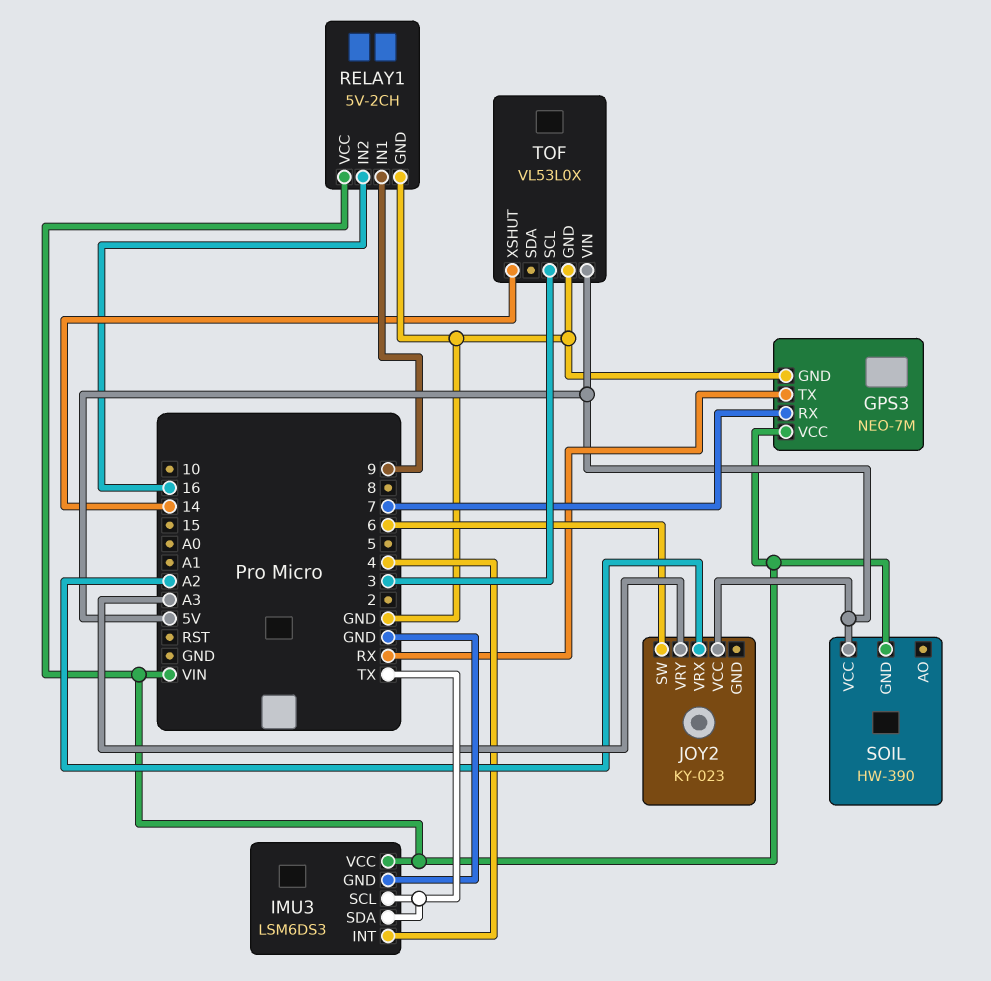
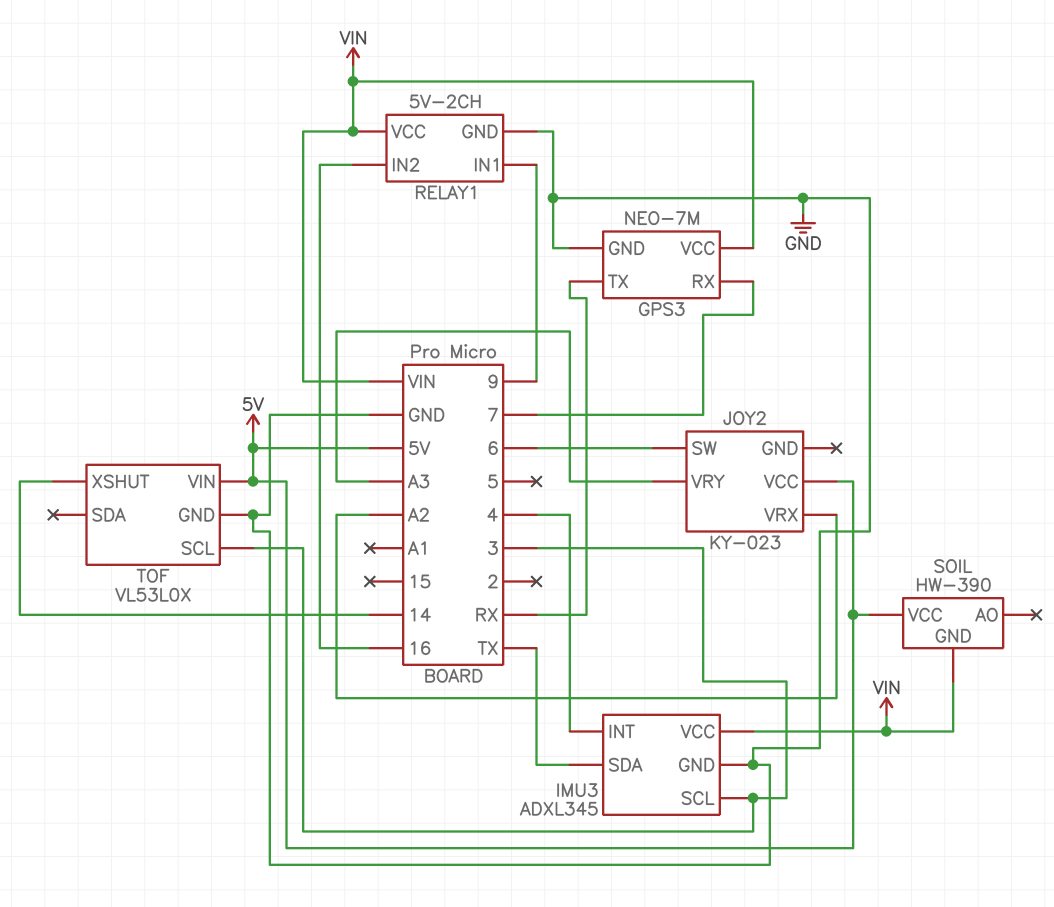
IMU3: LSM6DS3 -> ADXL345
IMU3 pin SCL: TX -> 3

